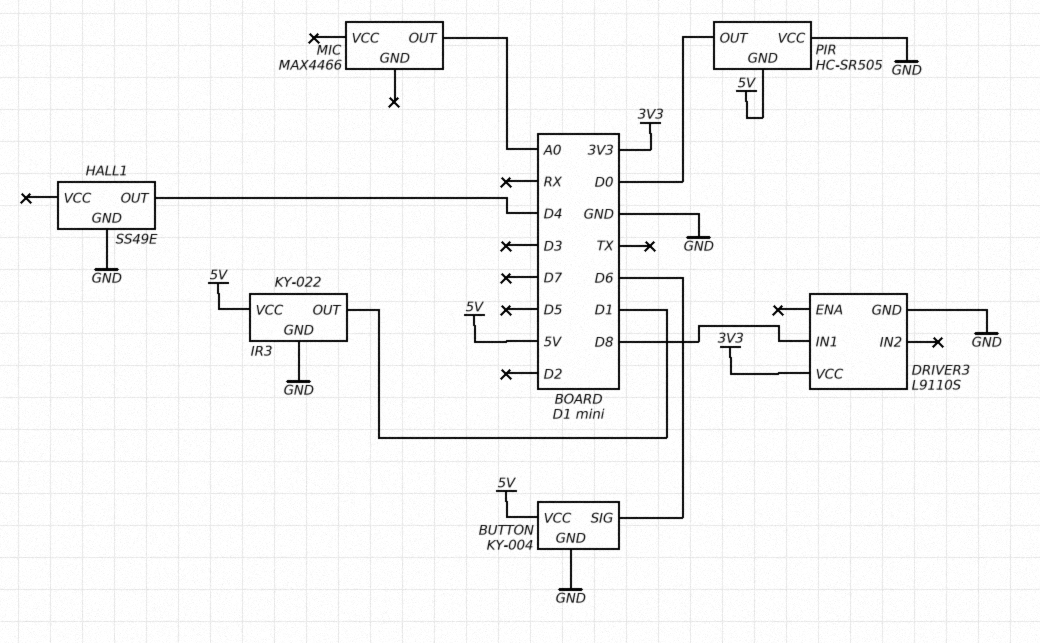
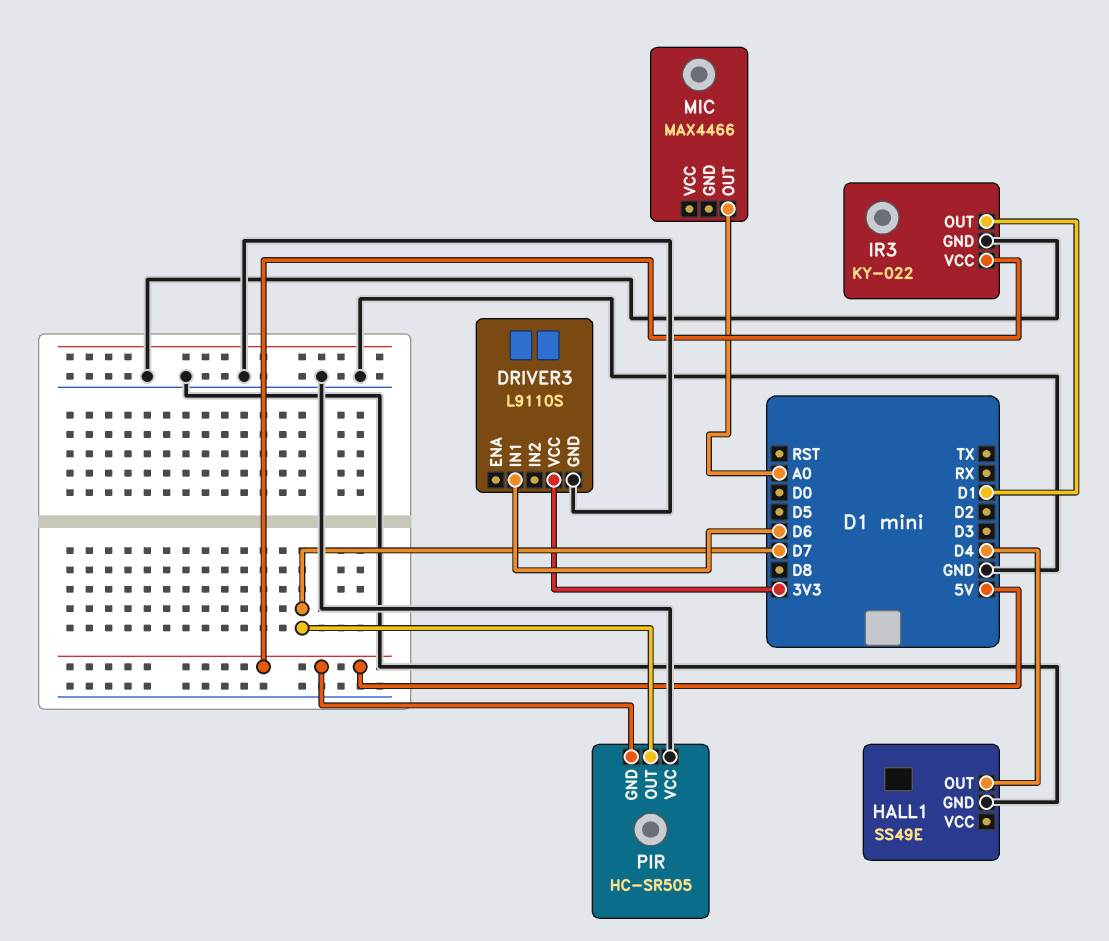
BUTTON: KY-004 -> none
BUTTON pin GND: GND -> none
BUTTON pin SIG: D6 -> none
BUTTON pin VCC: 5V -> none
DRIVER3 pin IN1: D8 -> D6
PIR pin OUT: D0 -> D7

